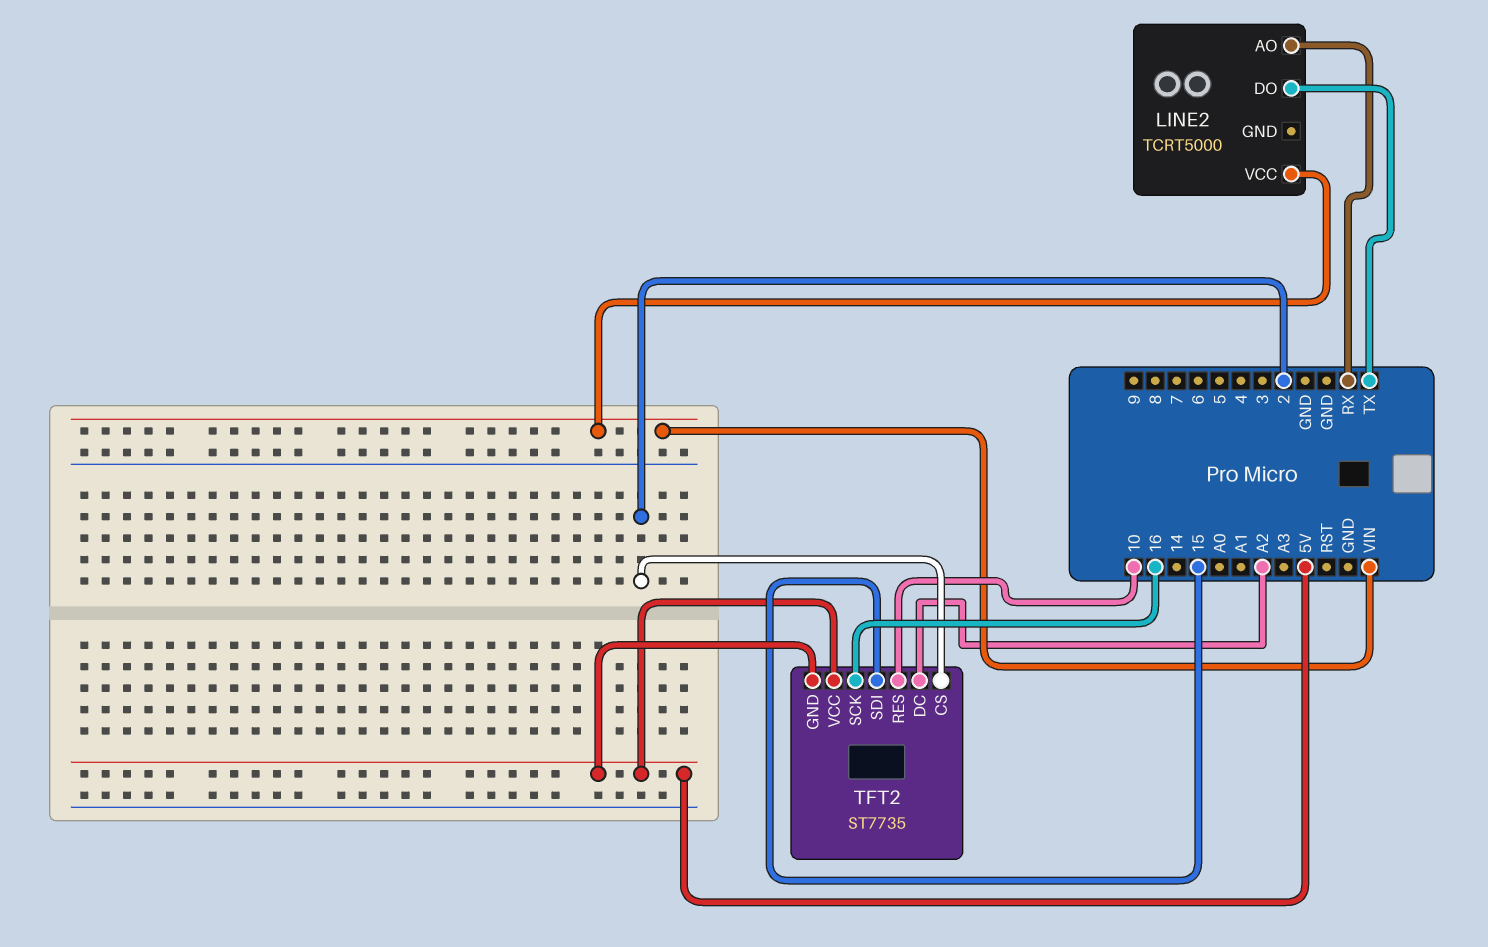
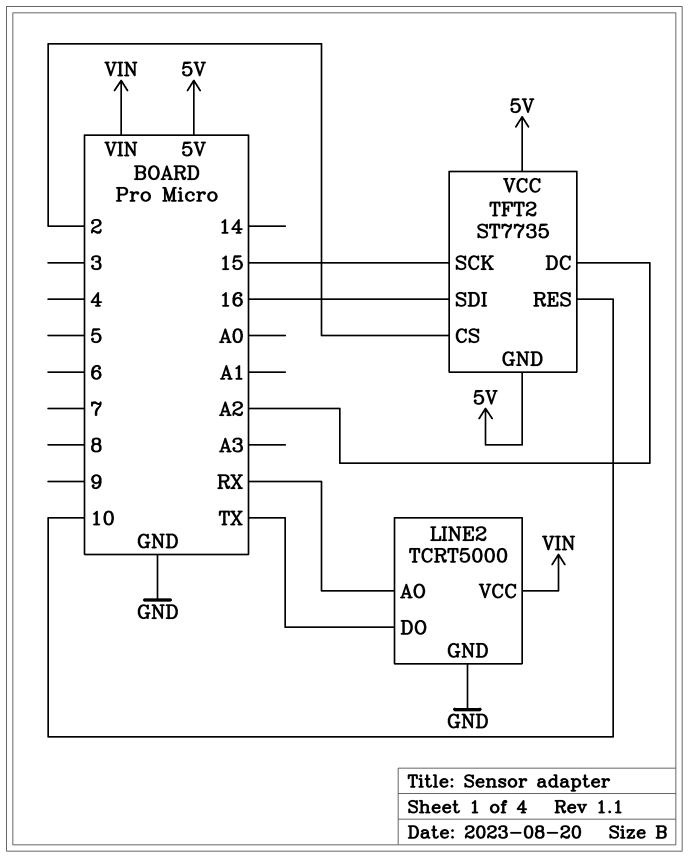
LINE2 pin GND: none -> GND
TFT2 pin SCK: 16 -> 15
TFT2 pin SDI: 15 -> 16

